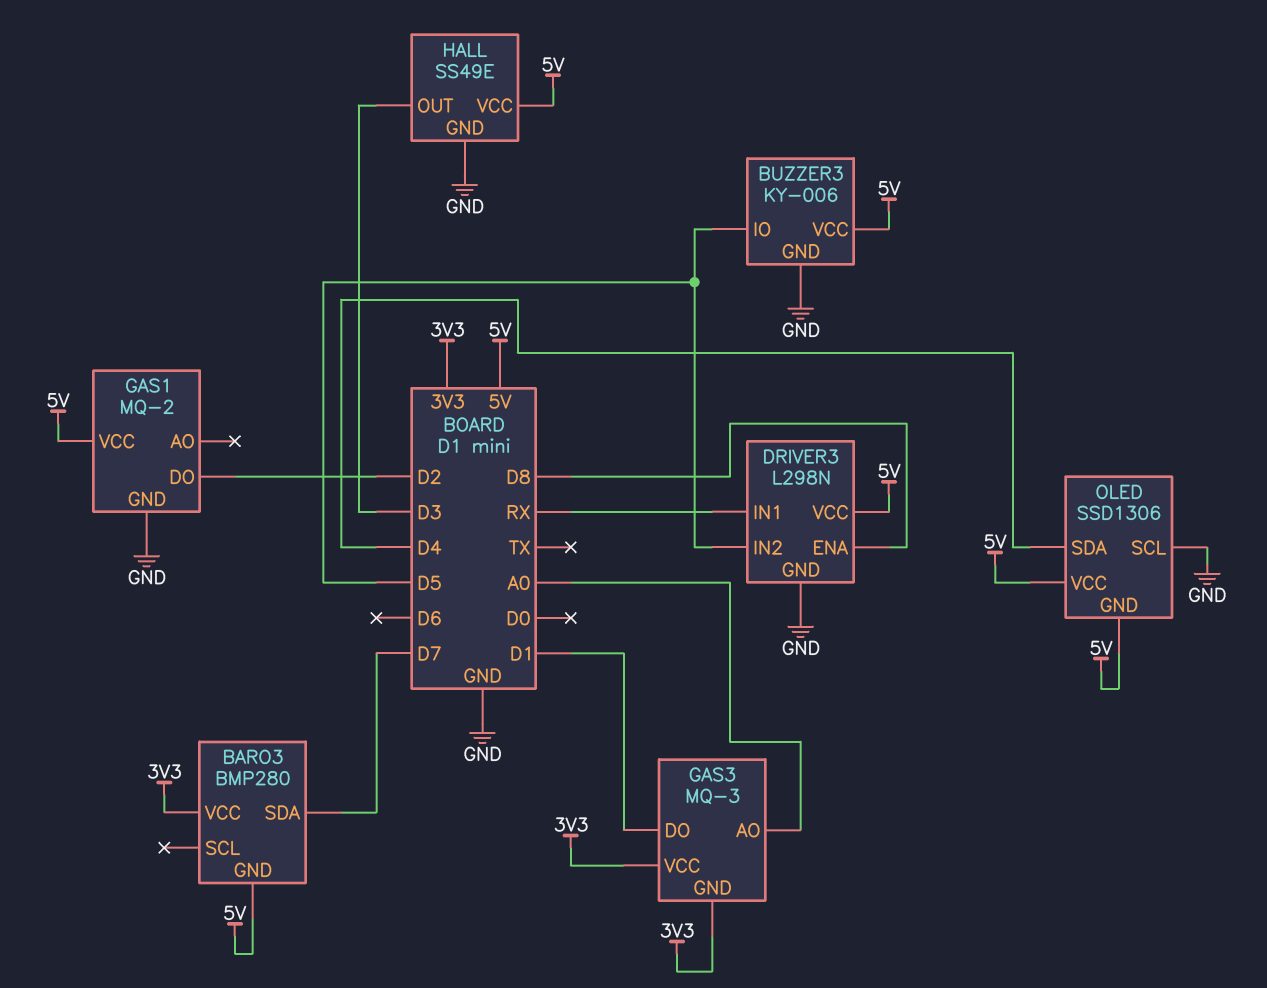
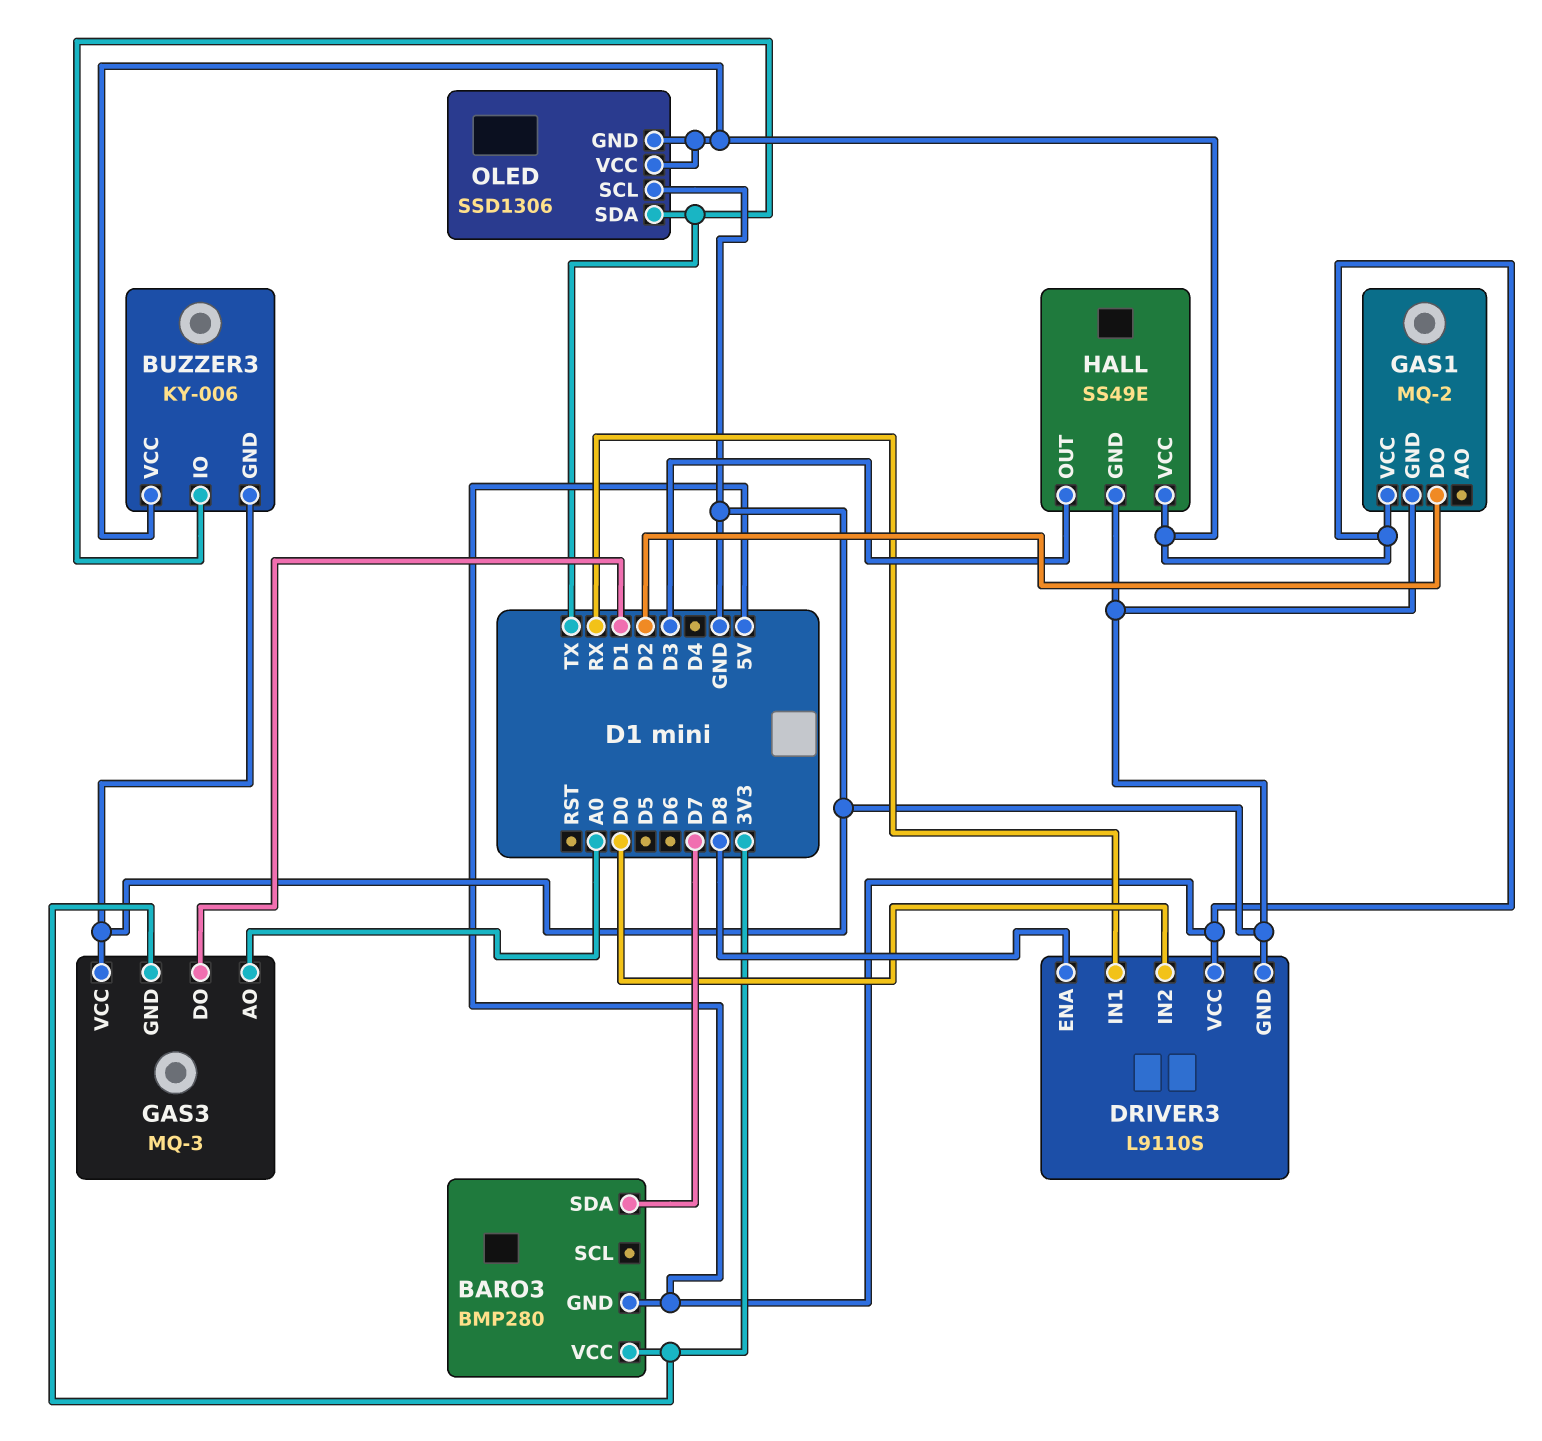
BUZZER3 pin IO: D5 -> TX
DRIVER3: L298N -> L9110S
DRIVER3 pin IN2: D5 -> D0
GAS3 pin VCC: 3V3 -> GND
OLED pin SDA: D4 -> TX

